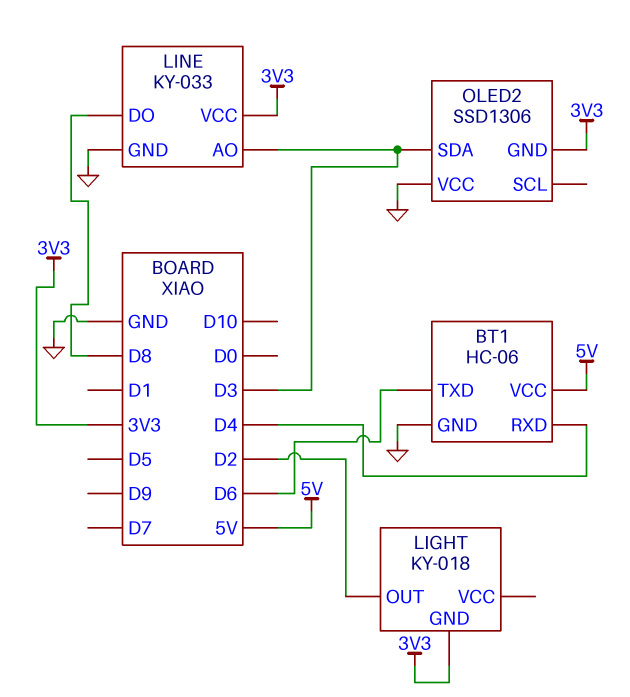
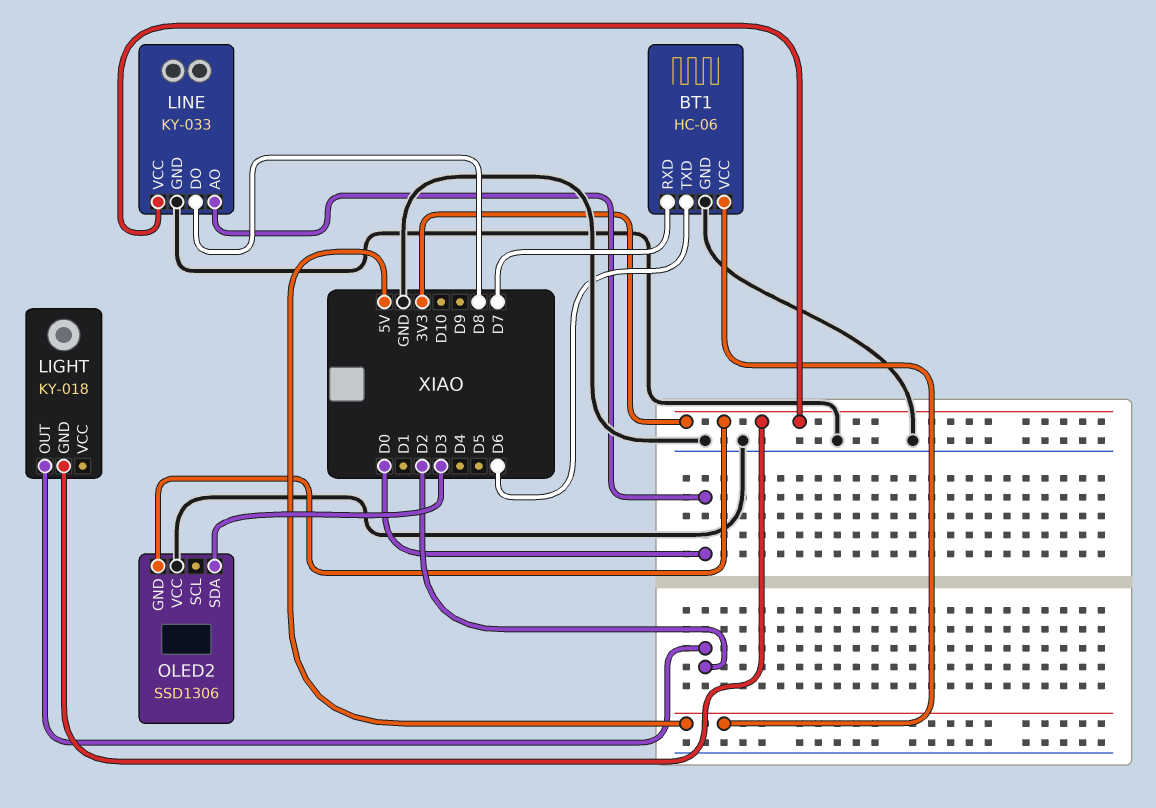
BT1 pin RXD: D4 -> D7
LINE pin AO: D3 -> D0

